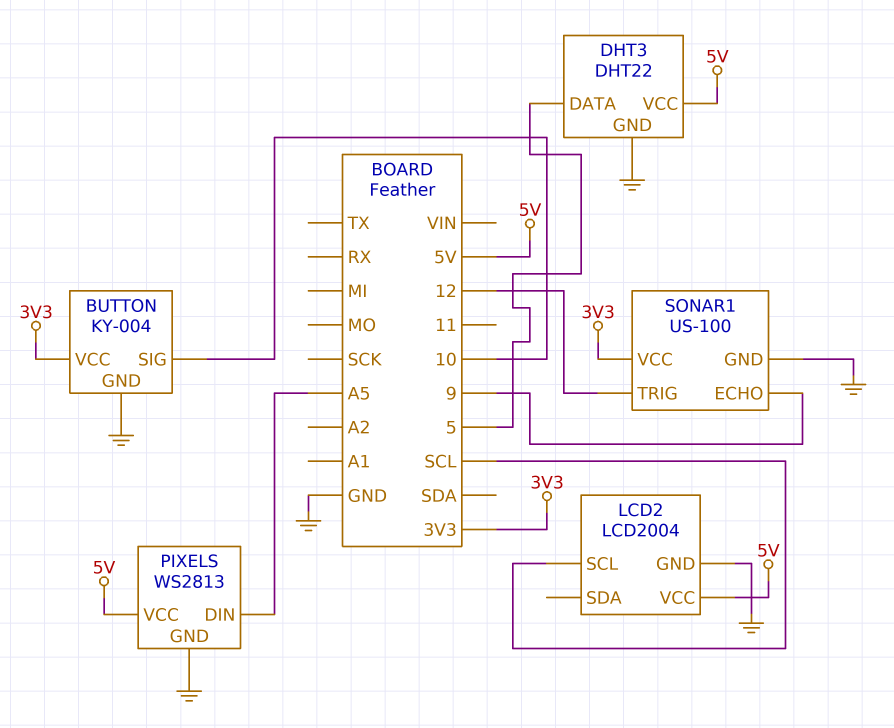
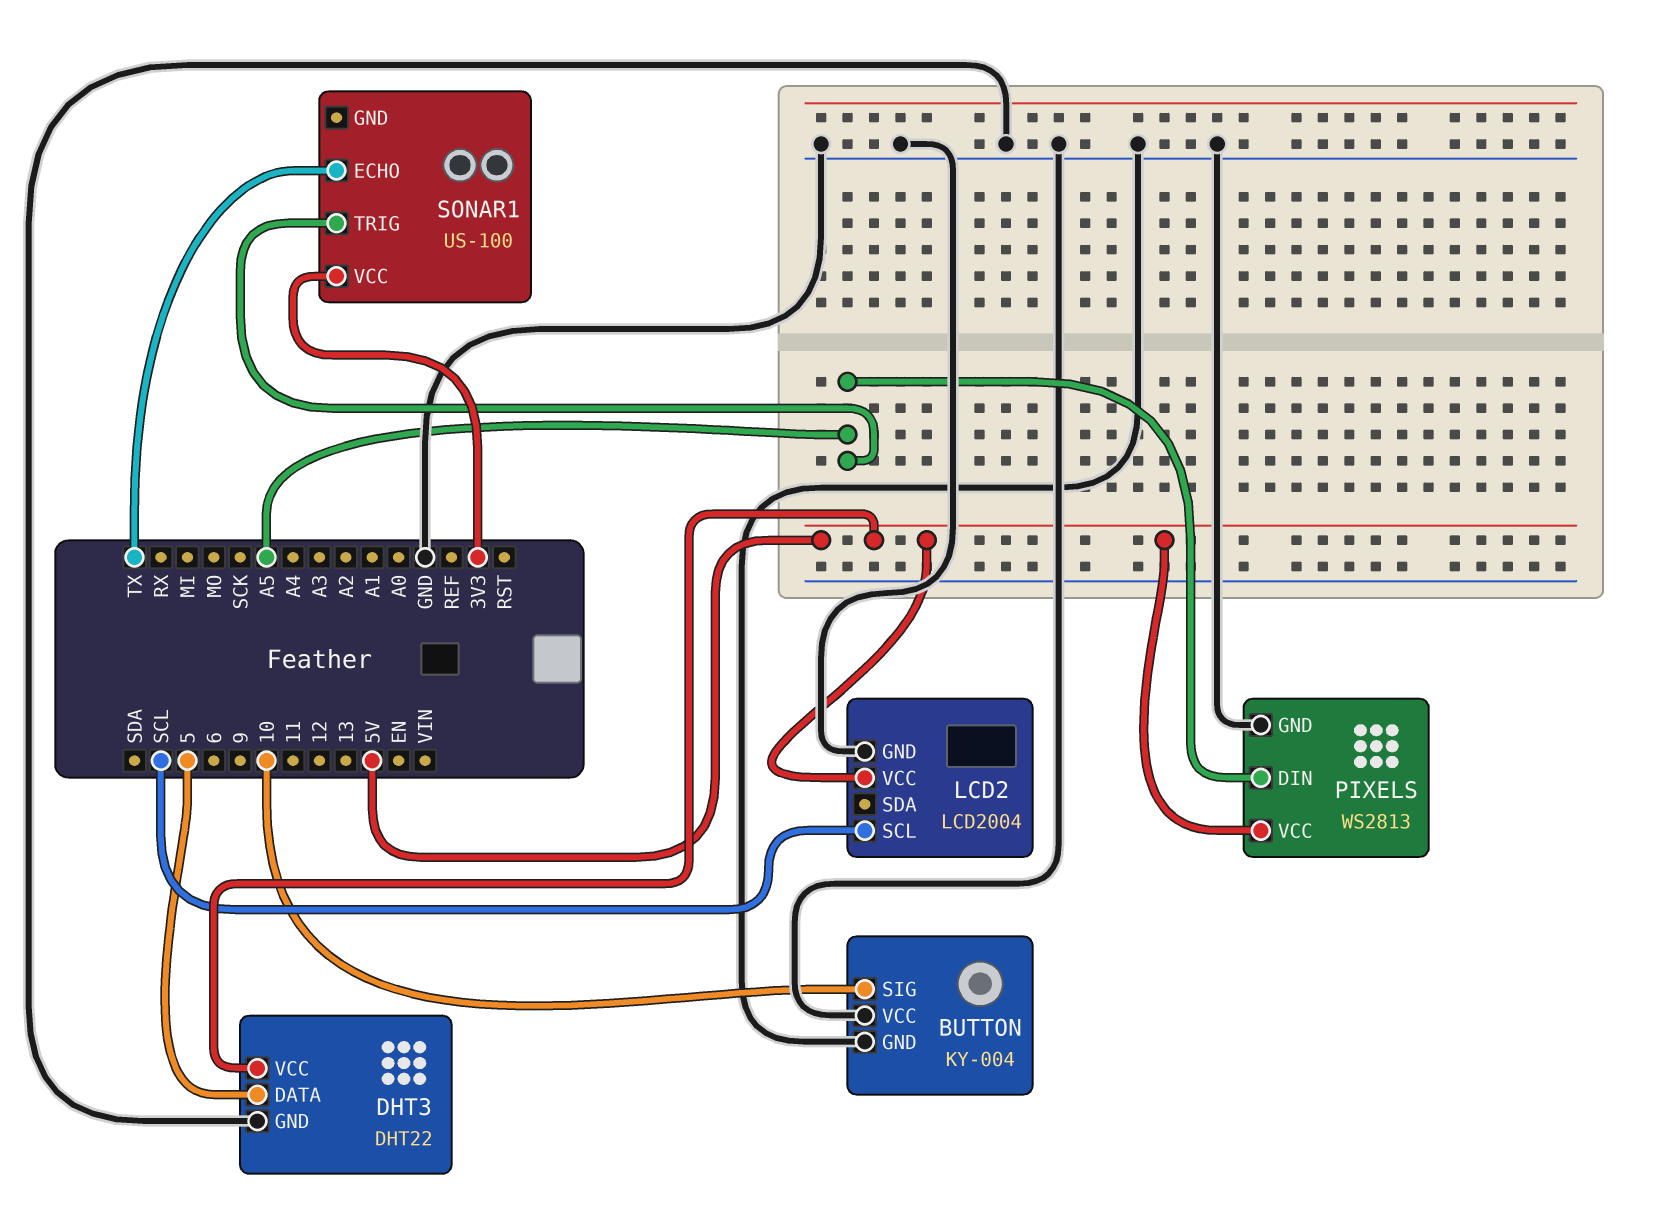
BUTTON pin VCC: 3V3 -> GND
SONAR1 pin ECHO: 9 -> TX
SONAR1 pin GND: GND -> none
SONAR1 pin TRIG: 12 -> A5

